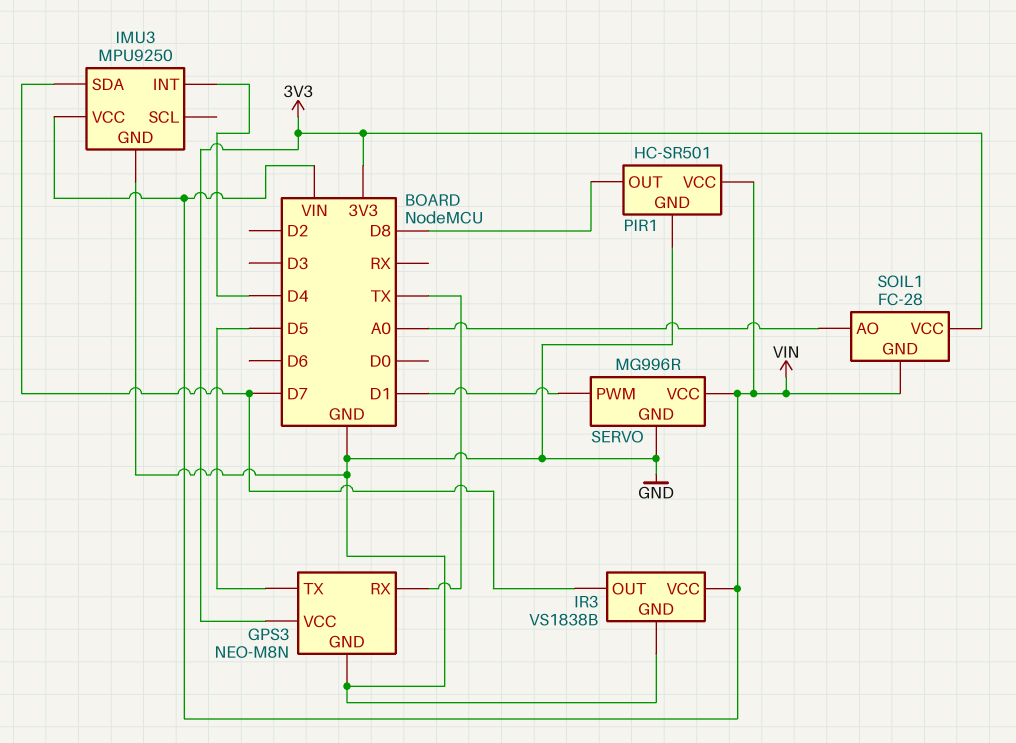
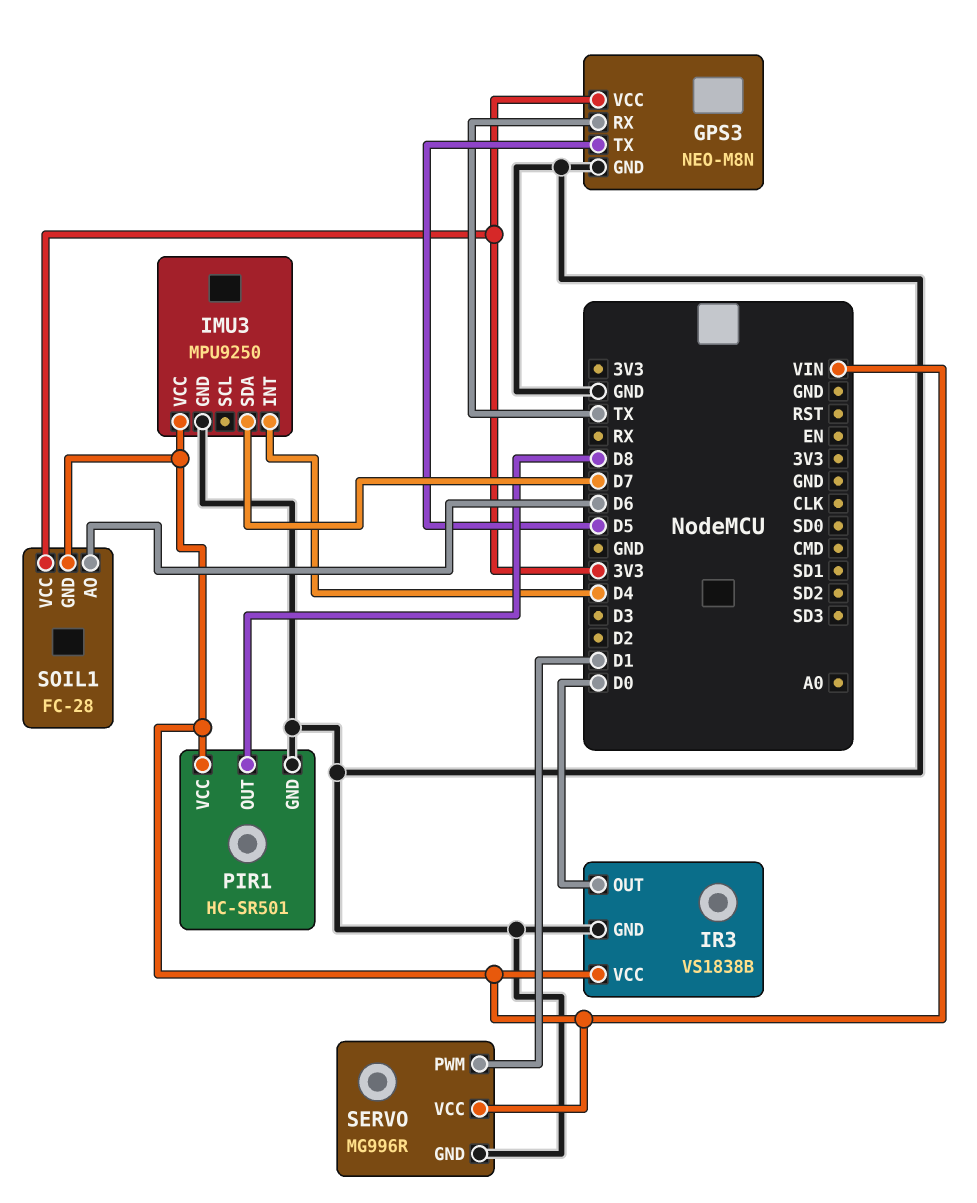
IR3 pin OUT: D7 -> D0
SOIL1 pin AO: A0 -> D6

